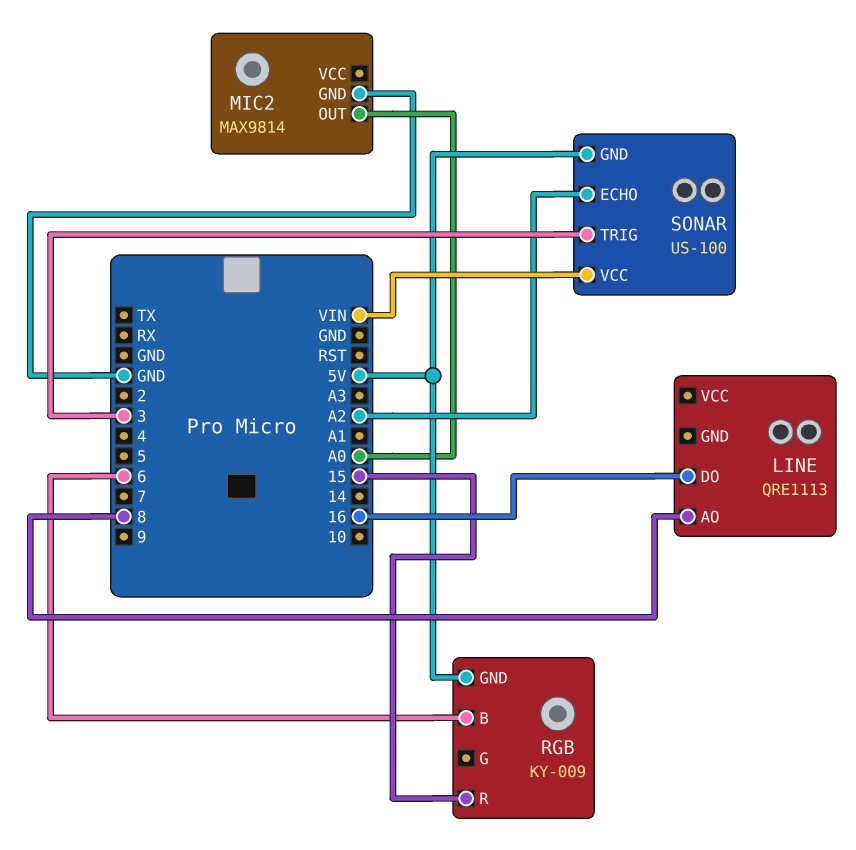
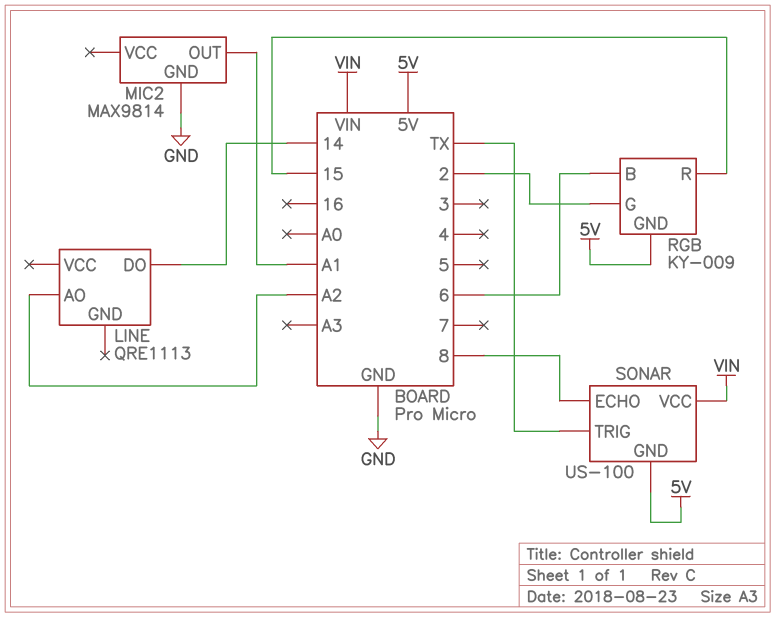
LINE pin AO: 8 -> A2
LINE pin DO: 16 -> 14
MIC2 pin OUT: A0 -> A1
RGB pin G: none -> 2
SONAR pin ECHO: A2 -> 8
SONAR pin TRIG: 3 -> TX

